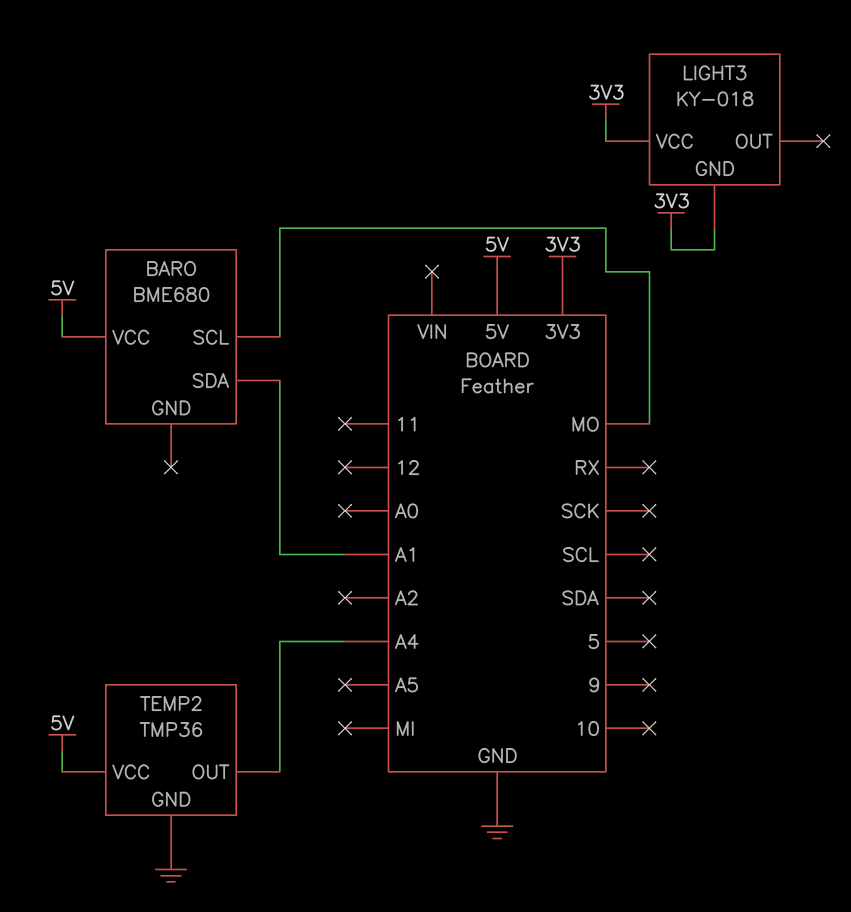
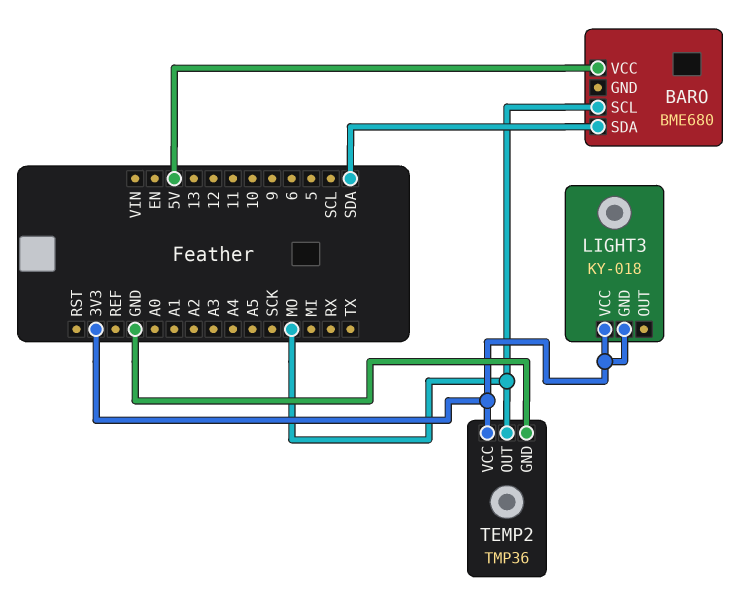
BARO pin SDA: A1 -> SDA
TEMP2 pin OUT: A4 -> MO
TEMP2 pin VCC: 5V -> 3V3

